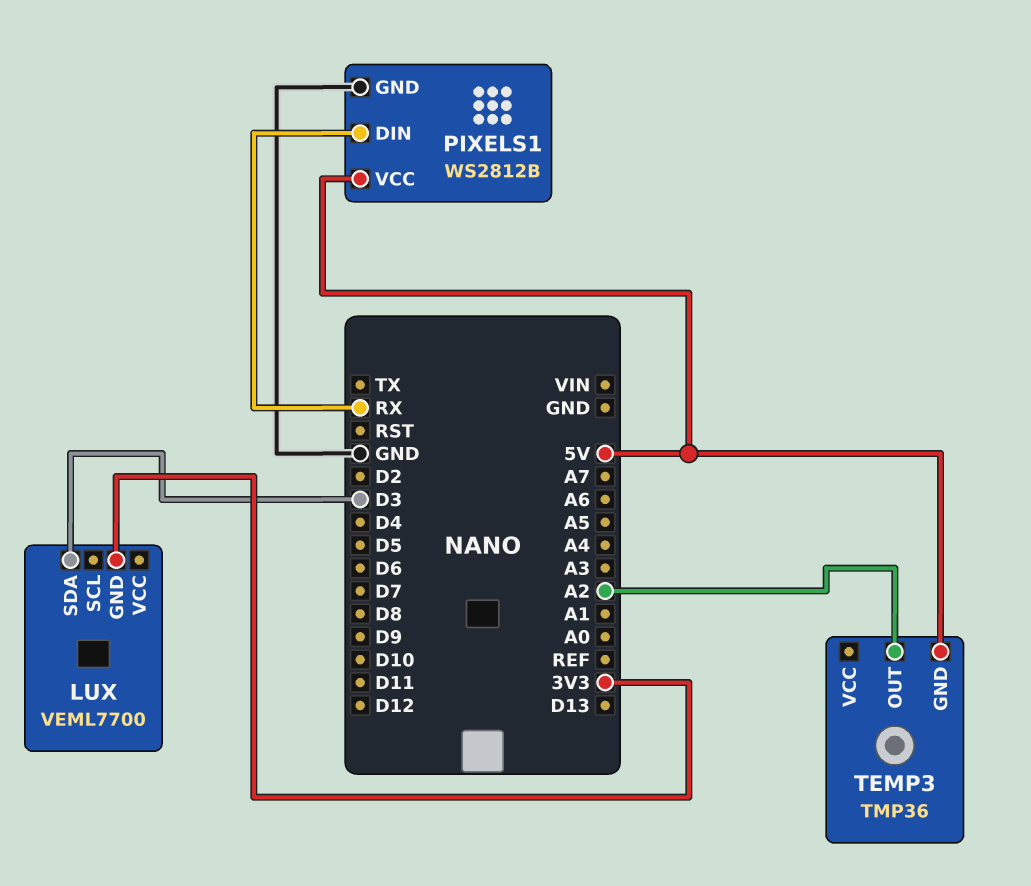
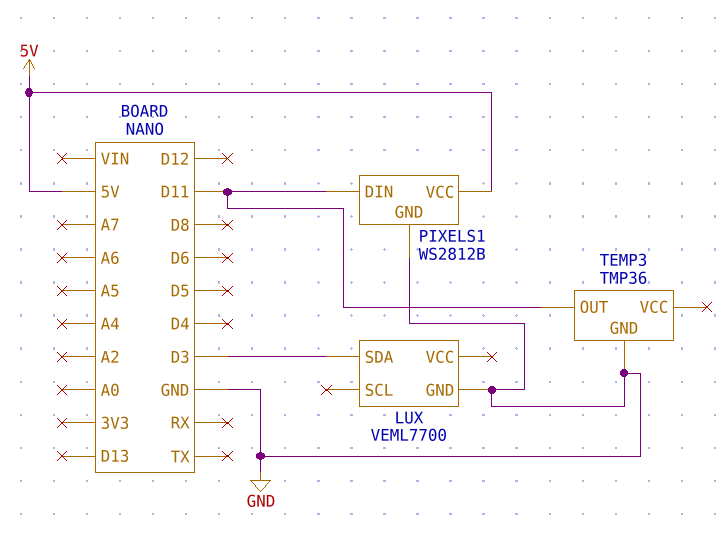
LUX pin GND: 3V3 -> GND
PIXELS1 pin DIN: RX -> D11
TEMP3 pin GND: 5V -> GND
TEMP3 pin OUT: A2 -> D11

